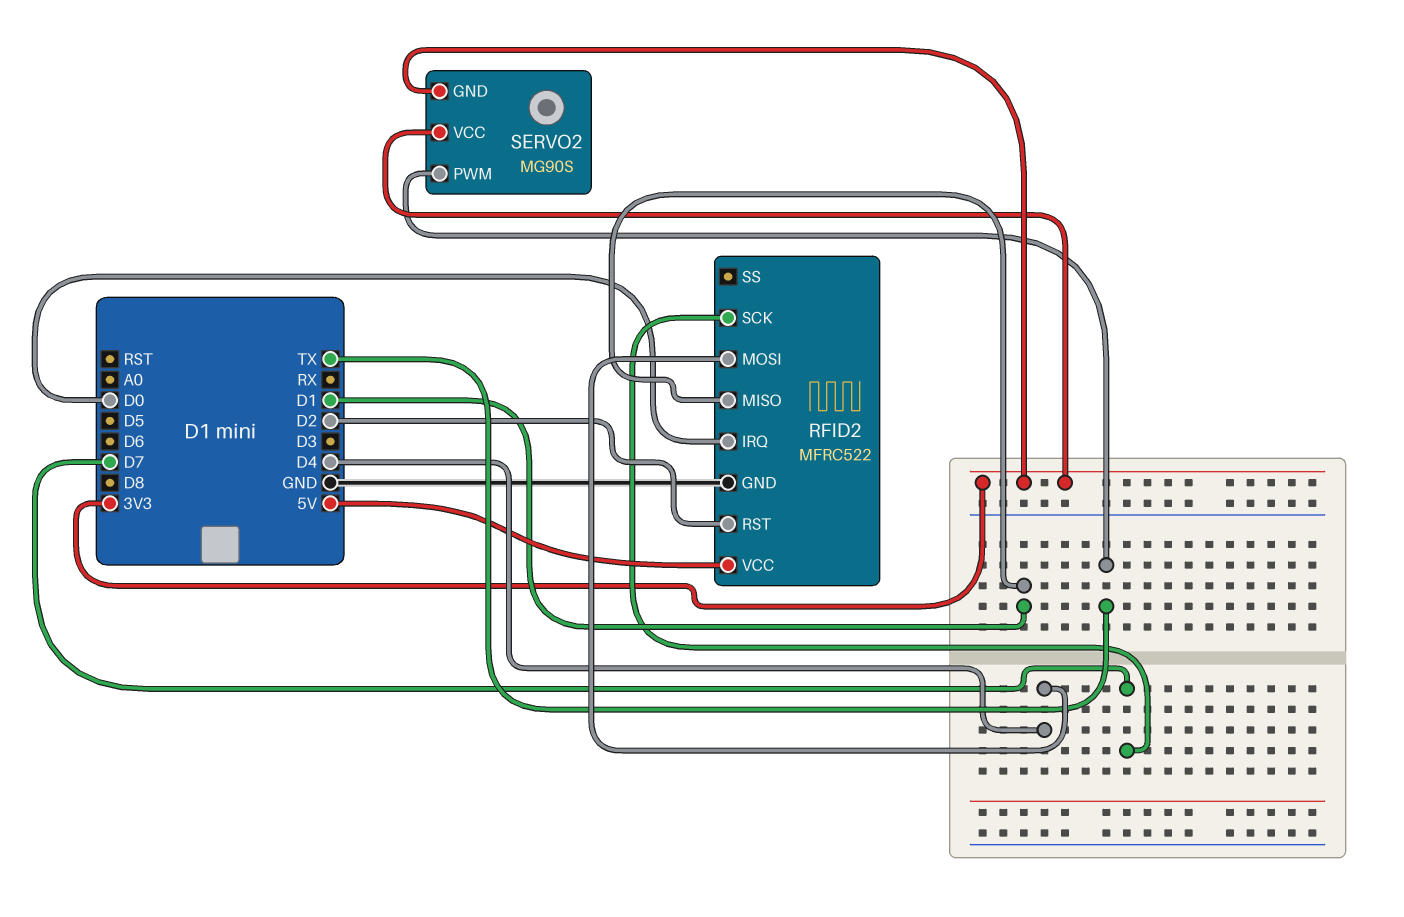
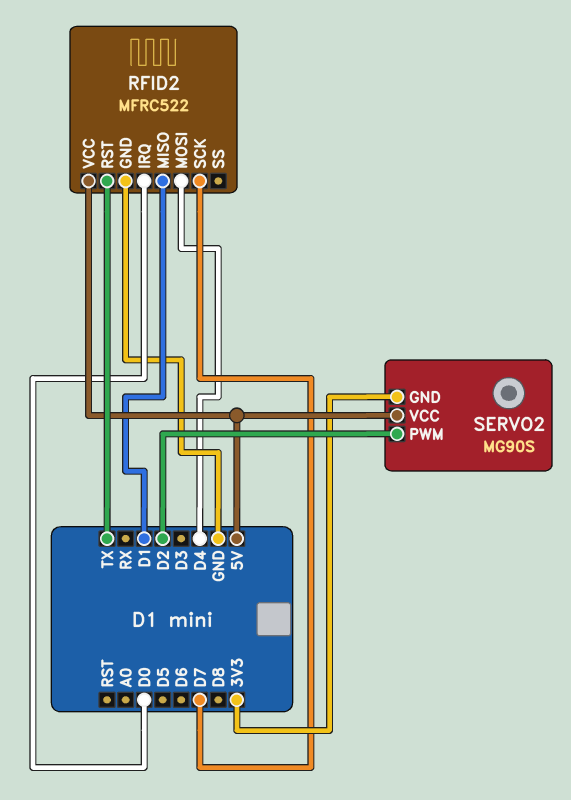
RFID2 pin RST: D2 -> TX
SERVO2 pin PWM: TX -> D2
SERVO2 pin VCC: 3V3 -> 5V

